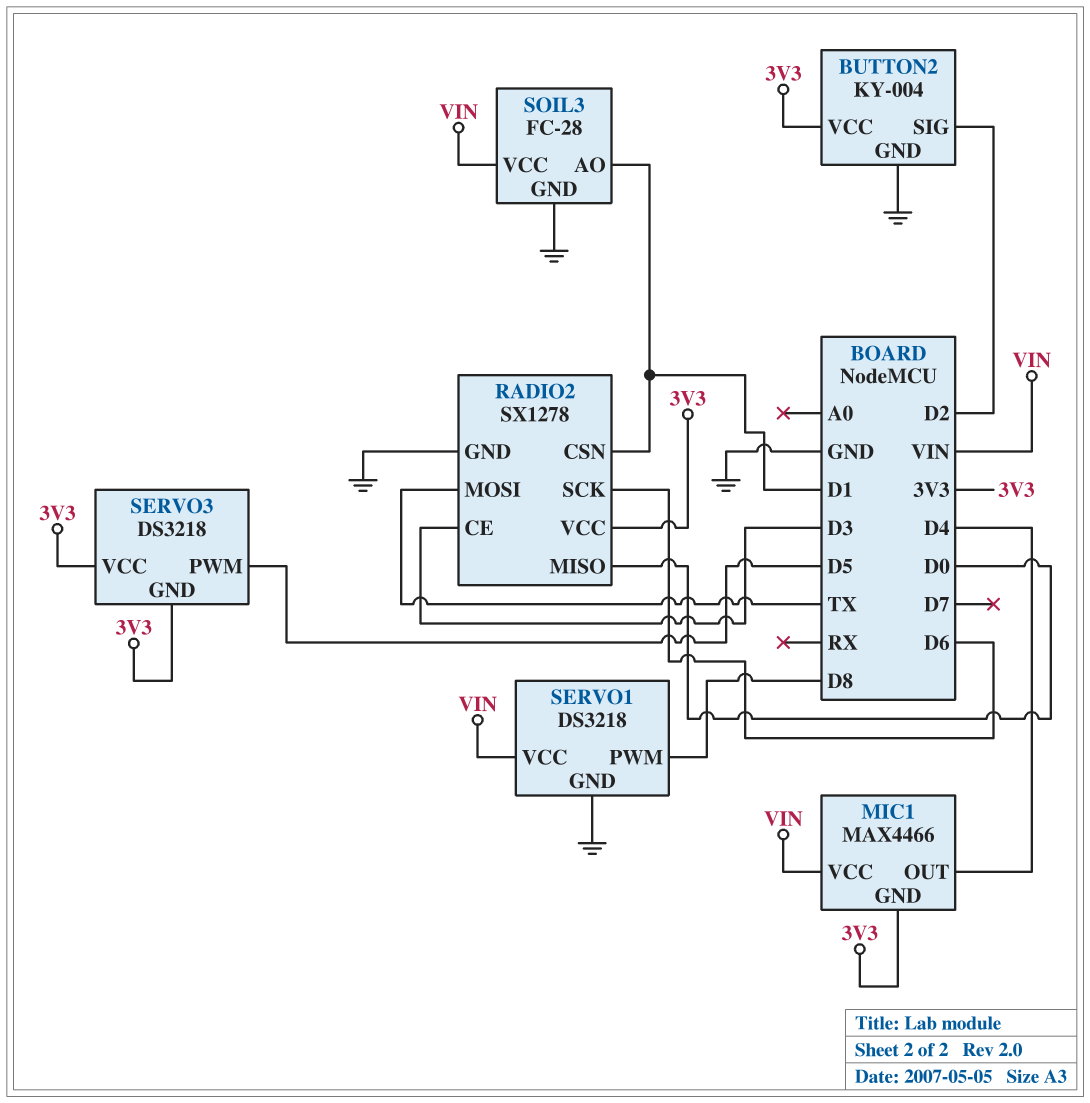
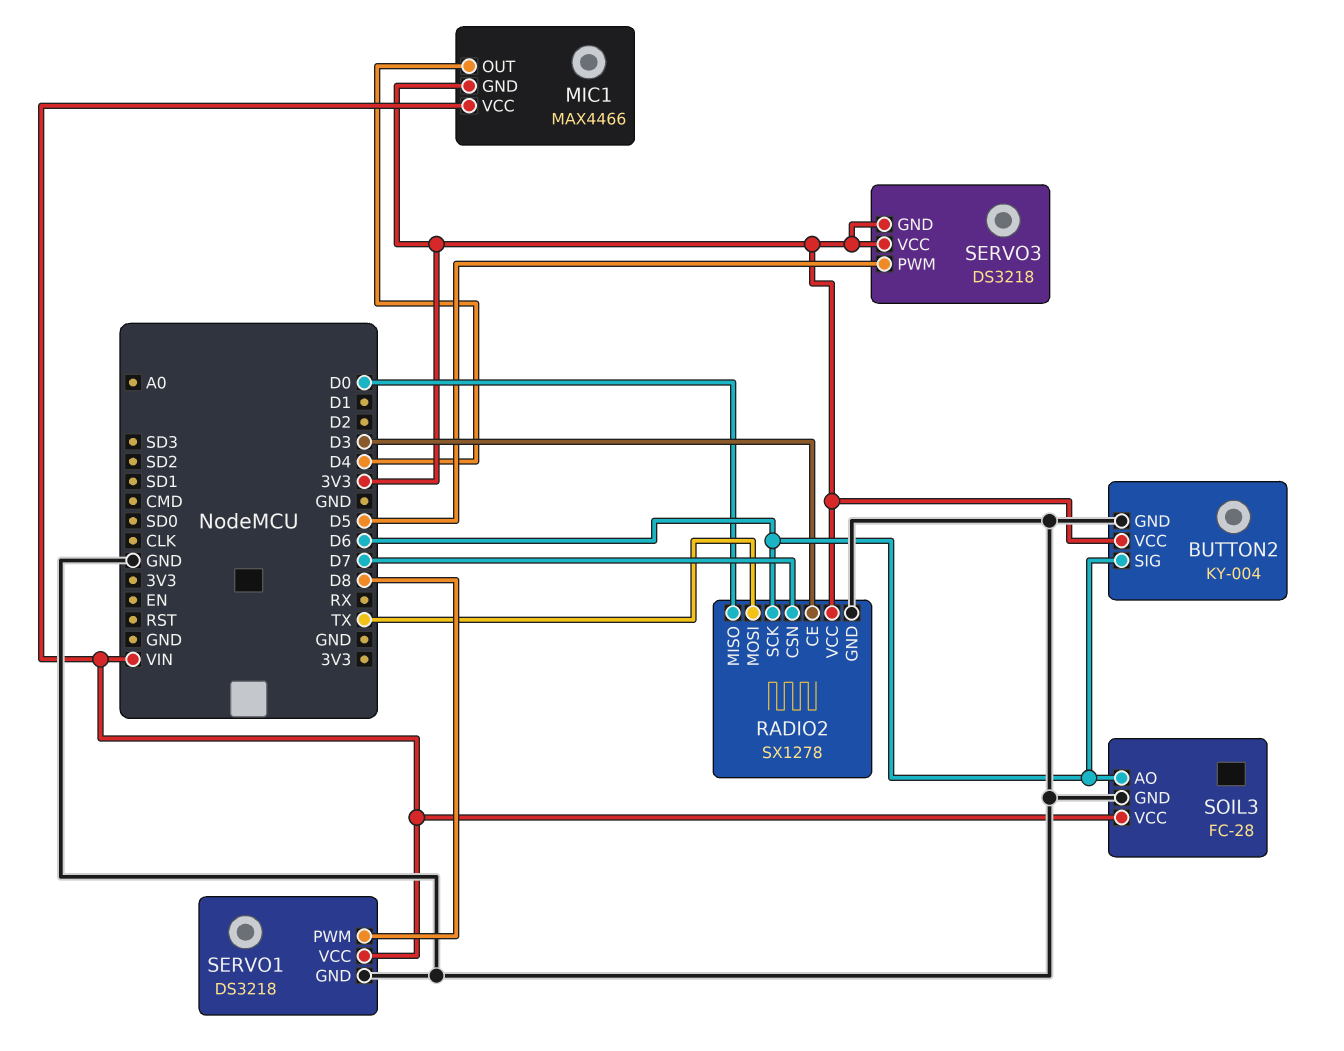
BUTTON2 pin SIG: D2 -> D6
RADIO2 pin CSN: D1 -> D7
SOIL3 pin AO: D1 -> D6

